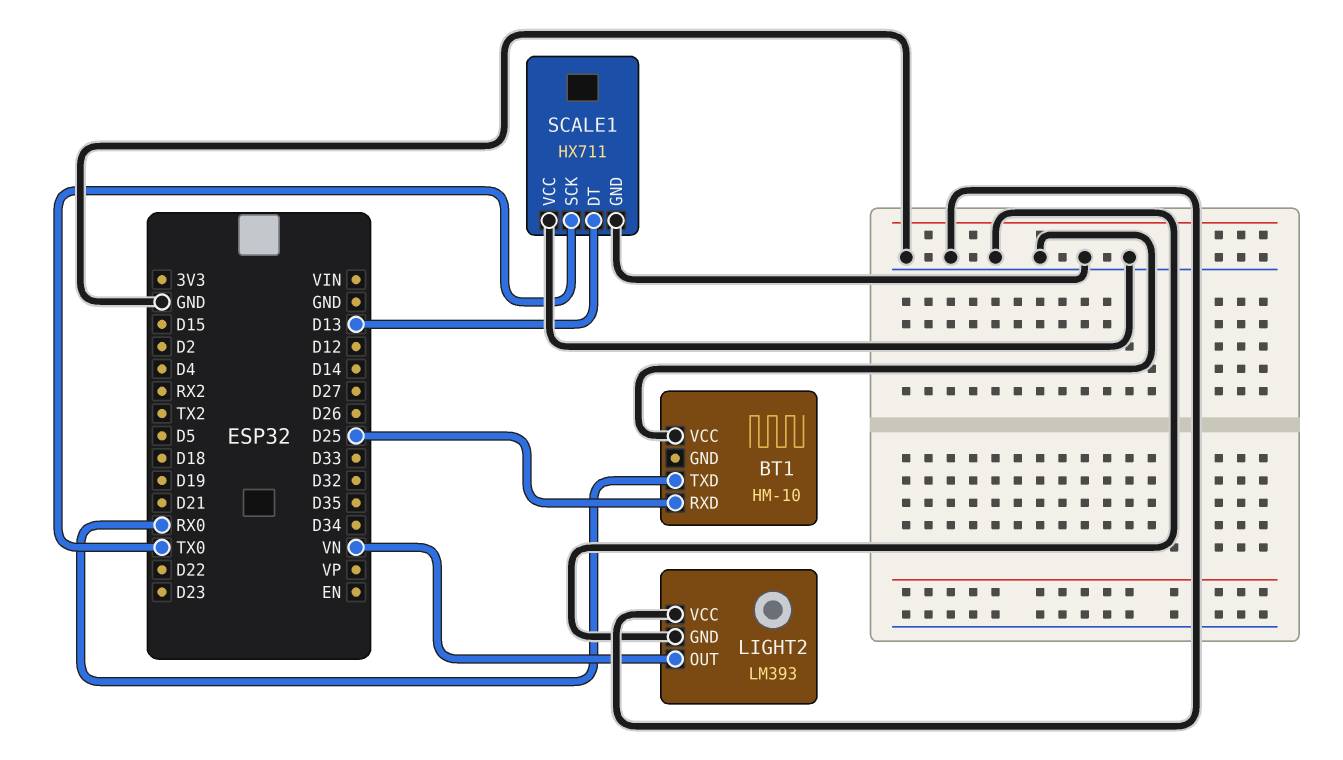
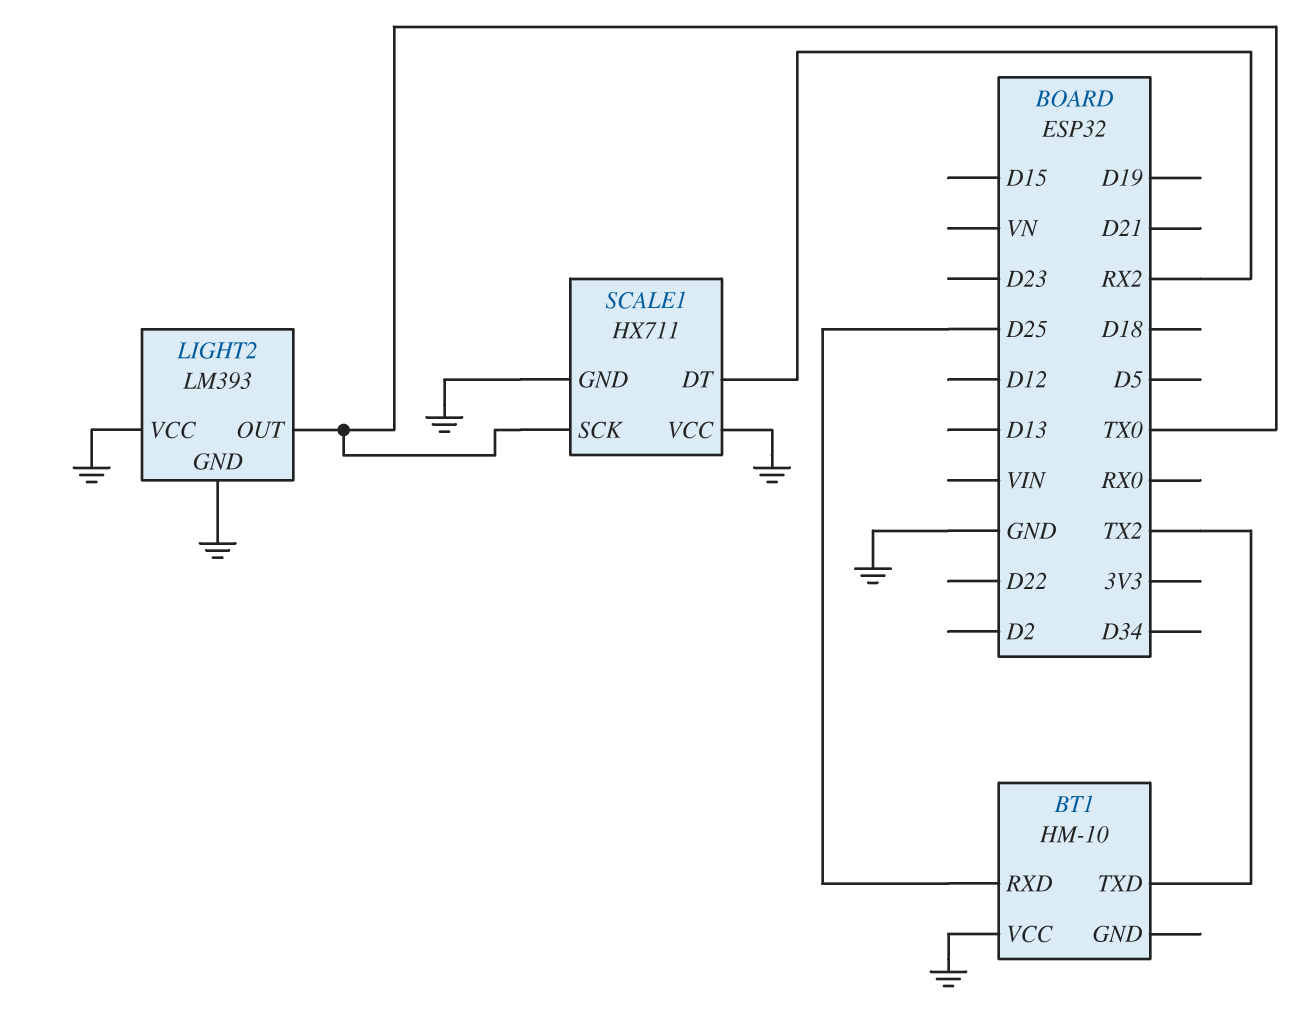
BT1 pin TXD: RX0 -> TX2
LIGHT2 pin OUT: VN -> TX0
SCALE1 pin DT: D13 -> RX2

